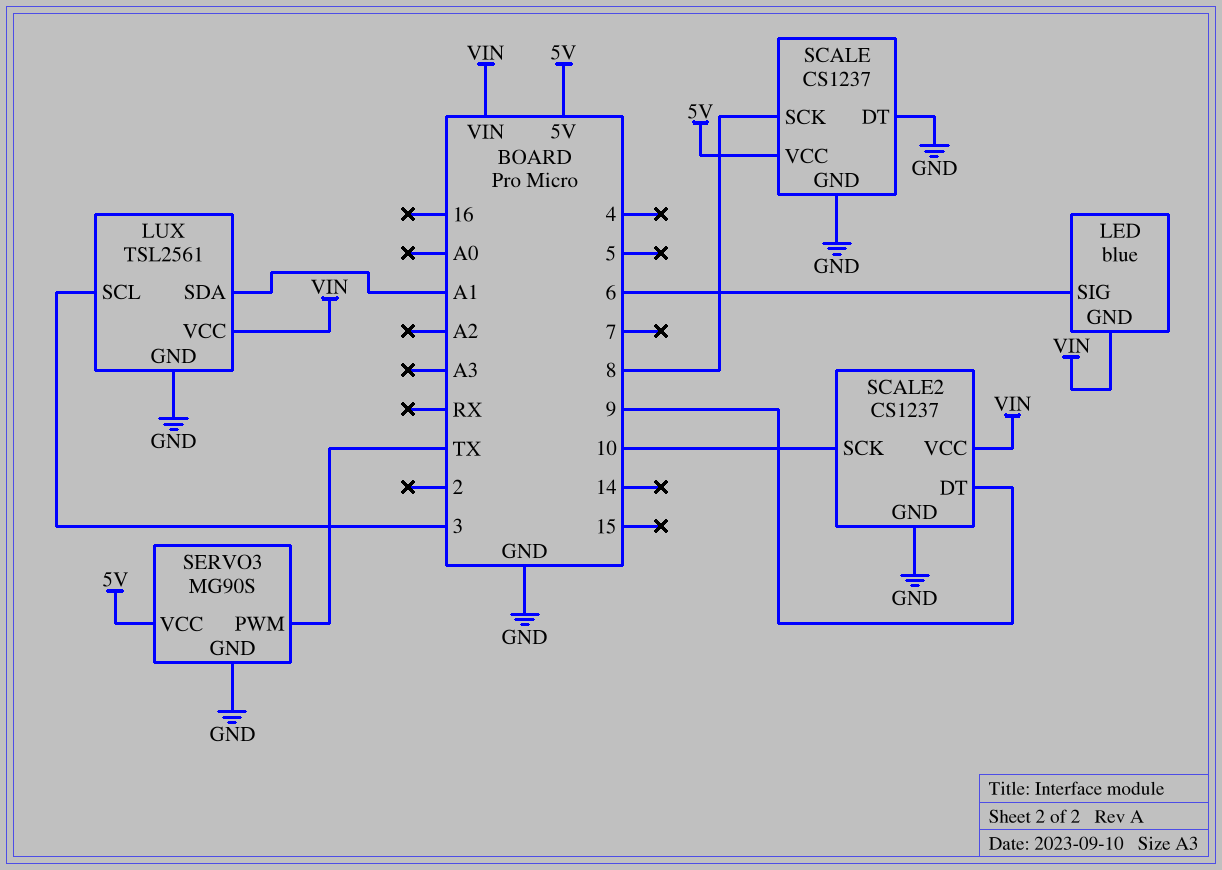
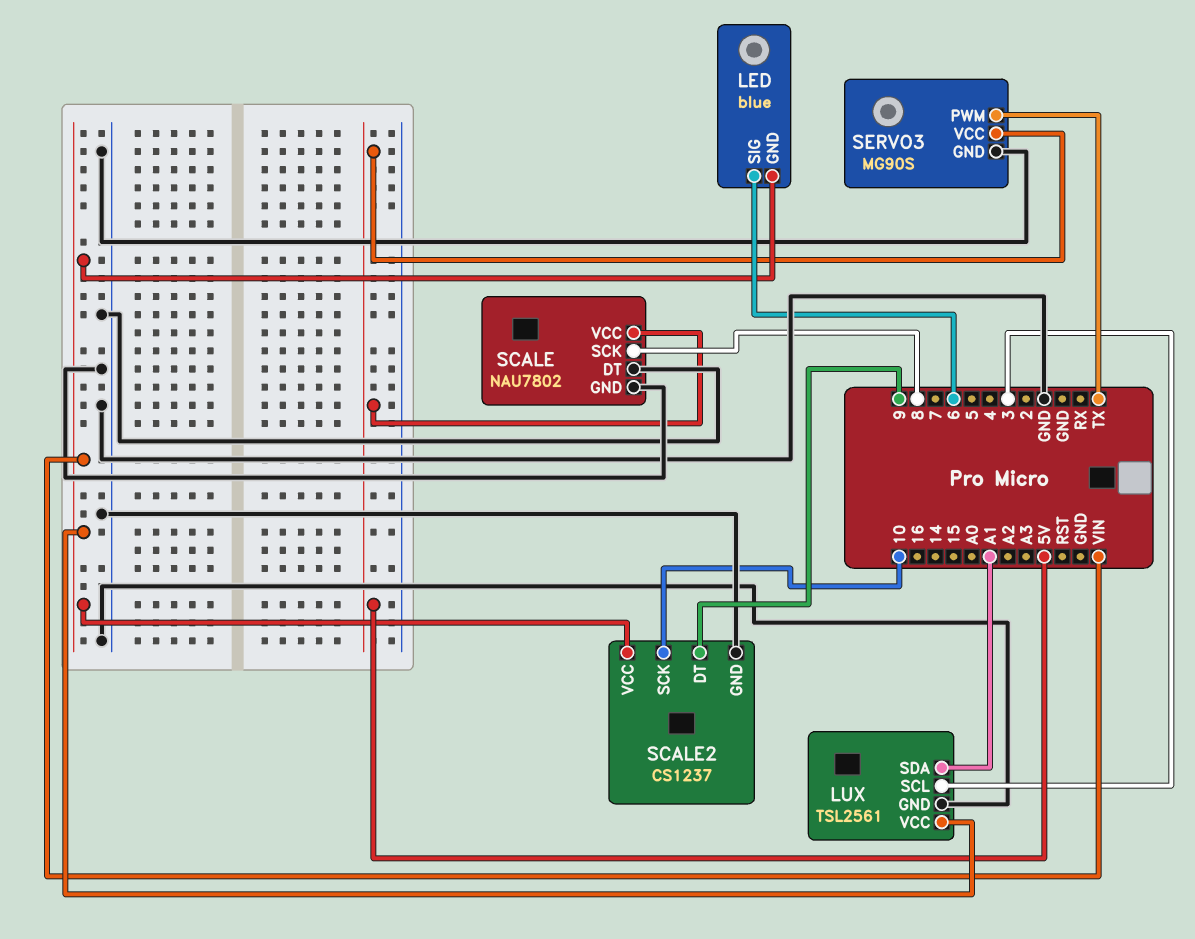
SCALE: CS1237 -> NAU7802

